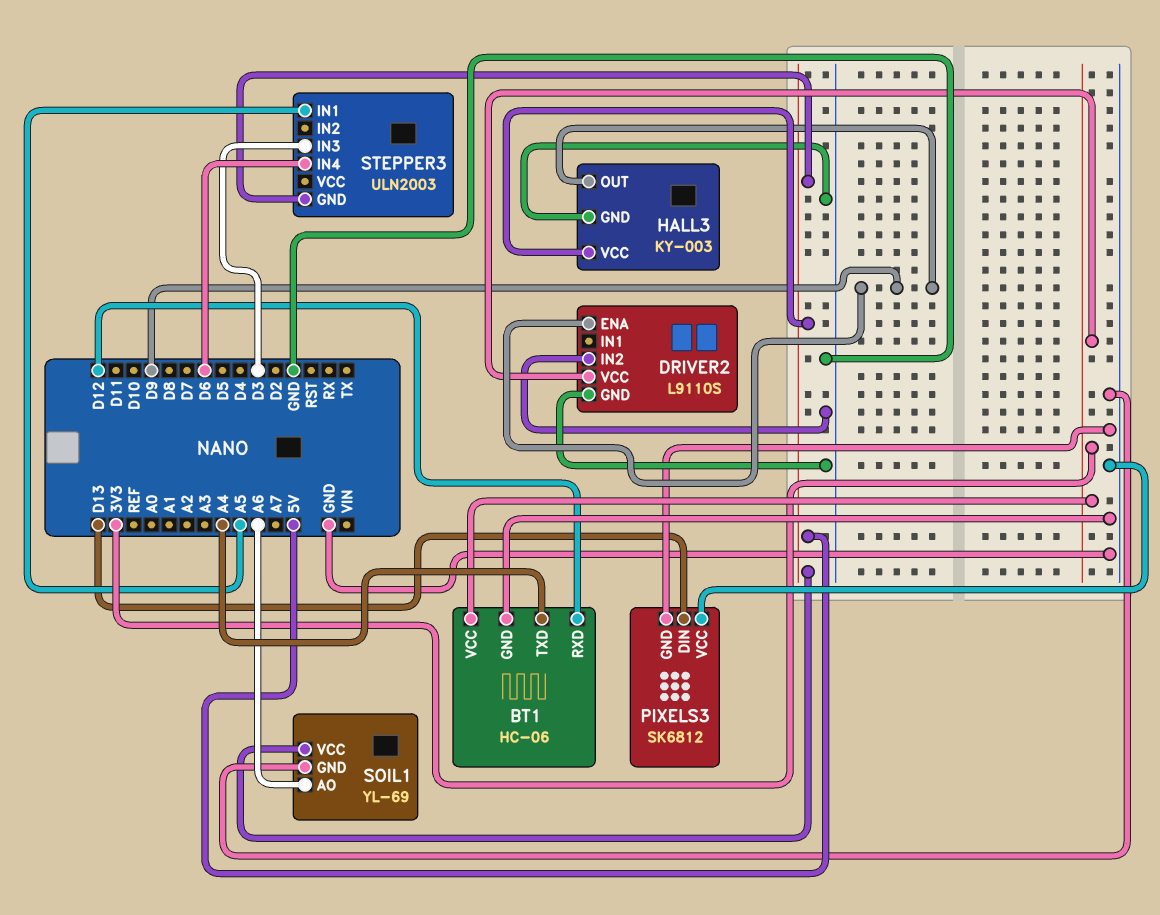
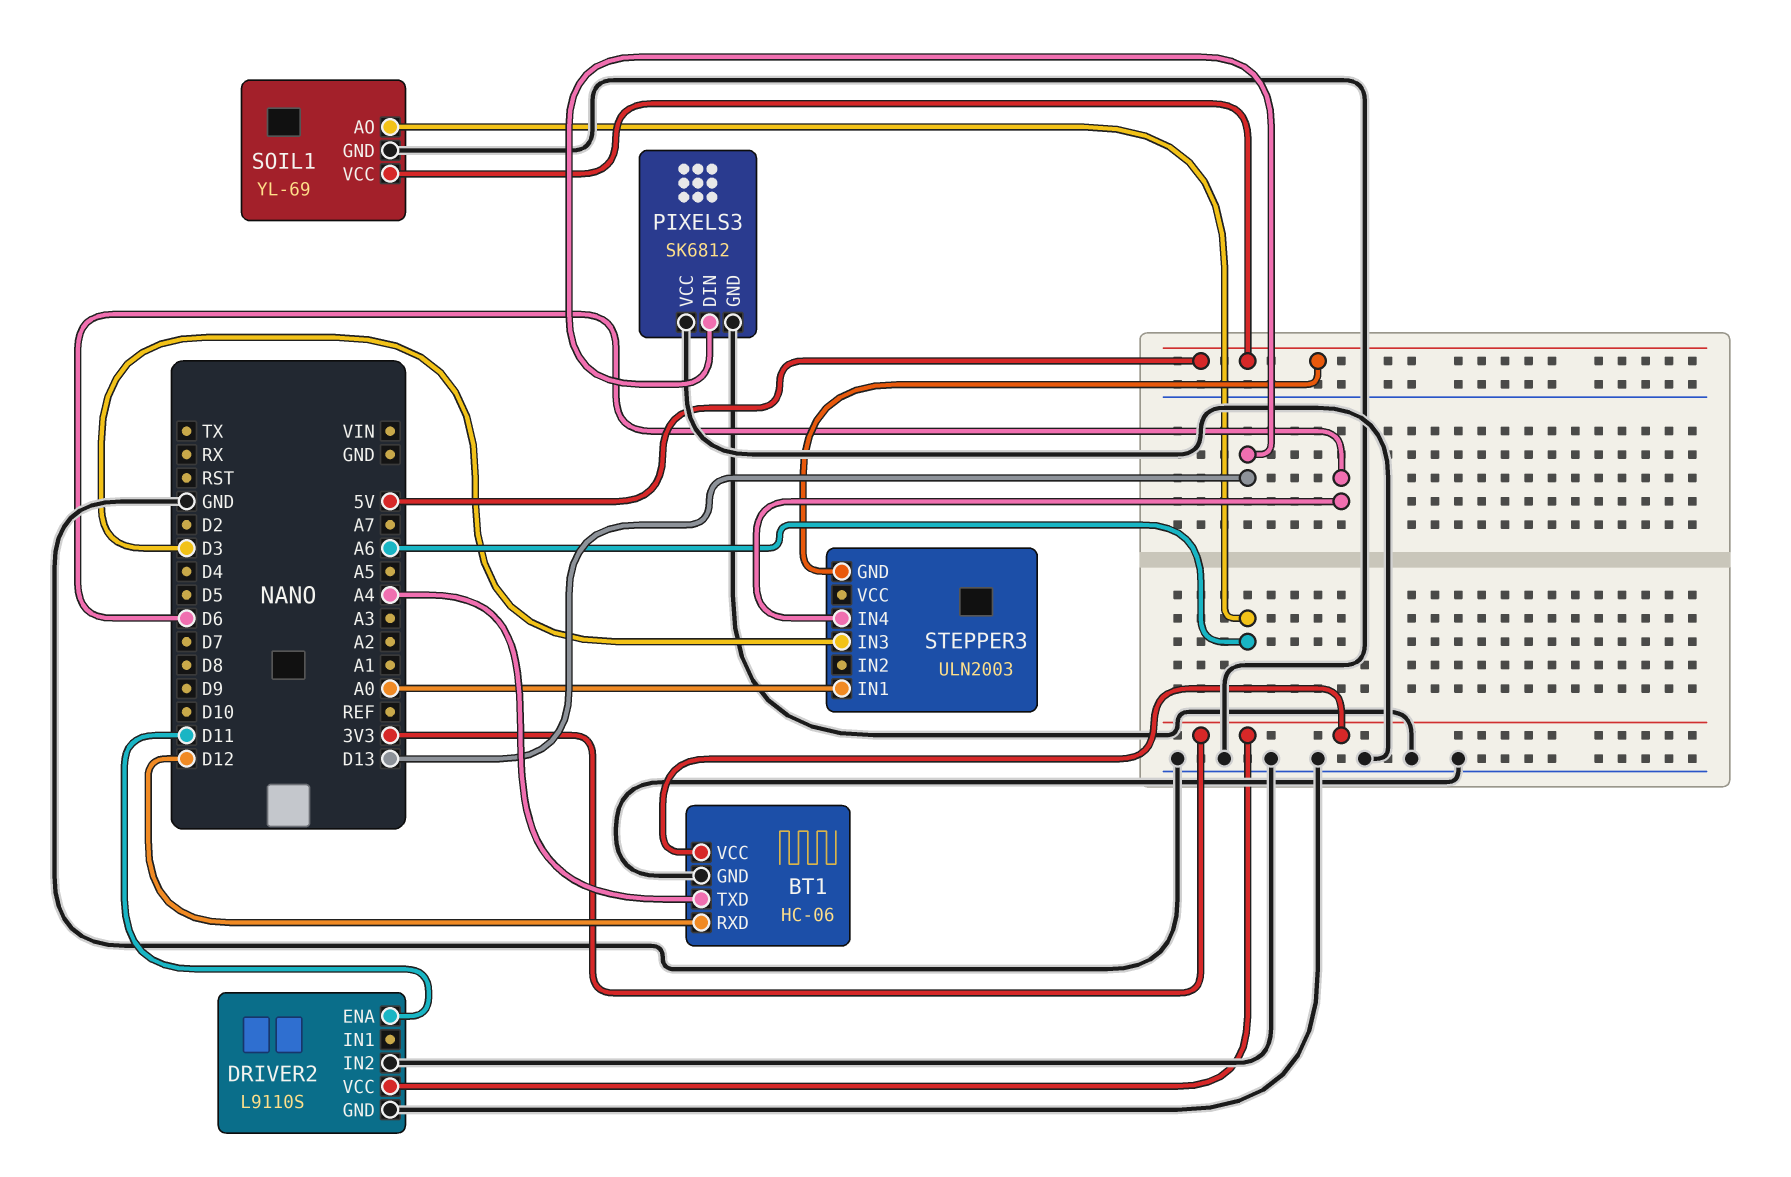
DRIVER2 pin ENA: D9 -> D11
HALL3: KY-003 -> none
HALL3 pin GND: GND -> none
HALL3 pin OUT: D9 -> none
HALL3 pin VCC: 5V -> none
STEPPER3 pin IN1: A5 -> A0

